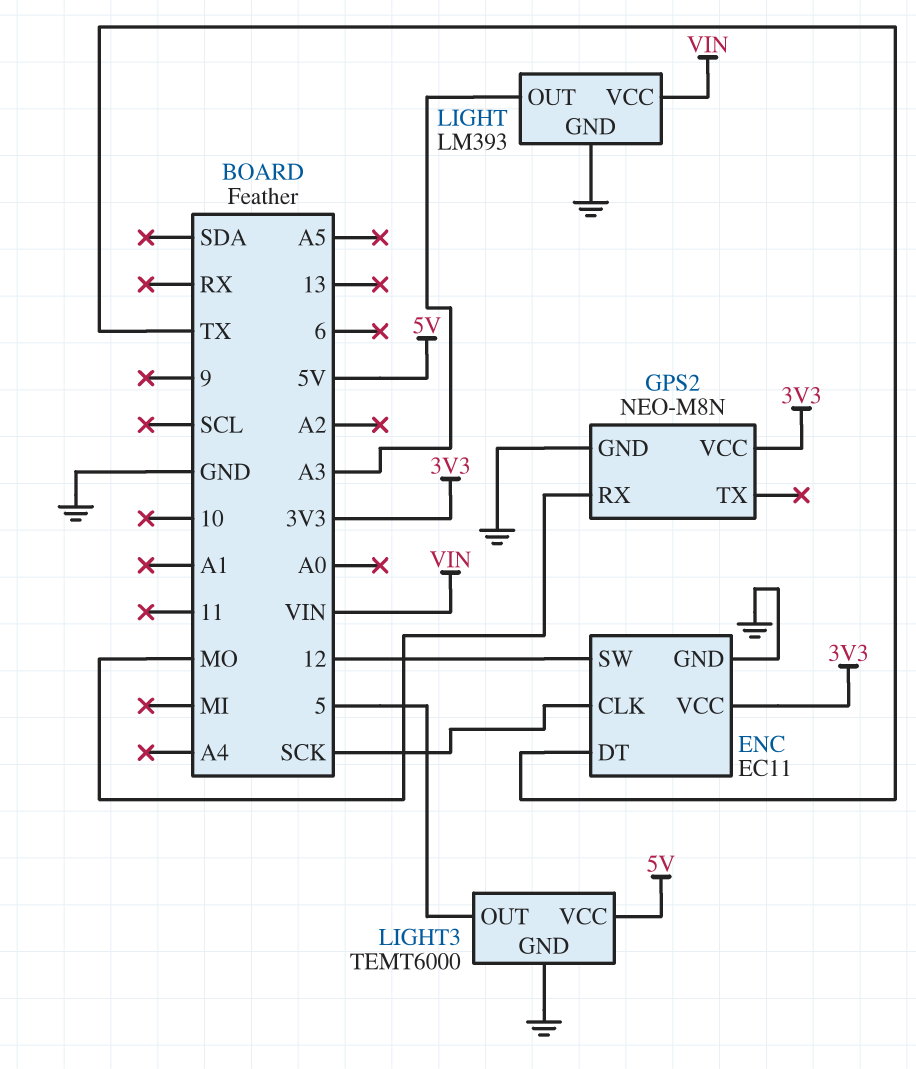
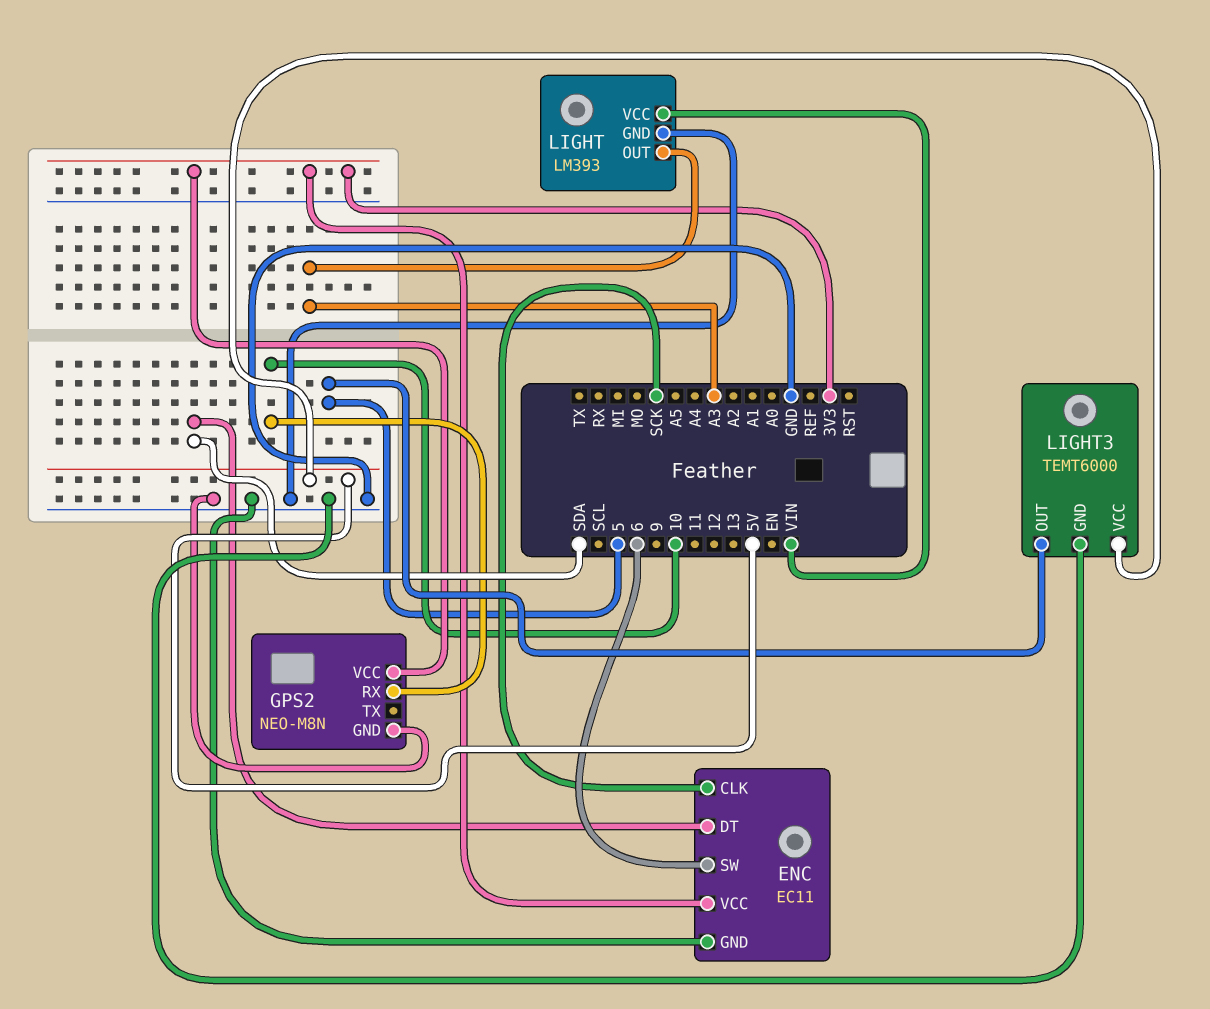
ENC pin DT: TX -> SDA
ENC pin SW: 12 -> 6
GPS2 pin RX: MO -> 10

